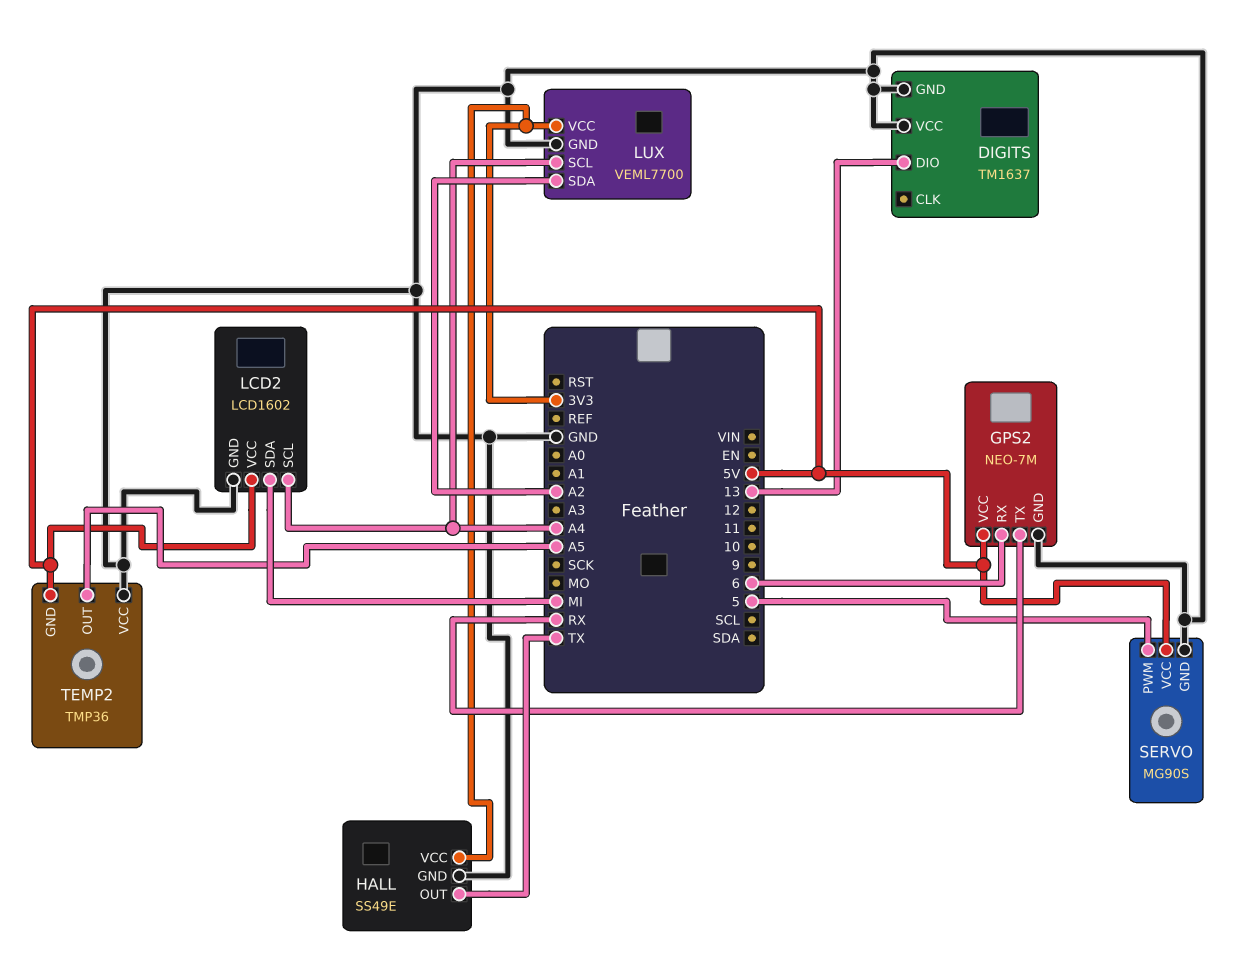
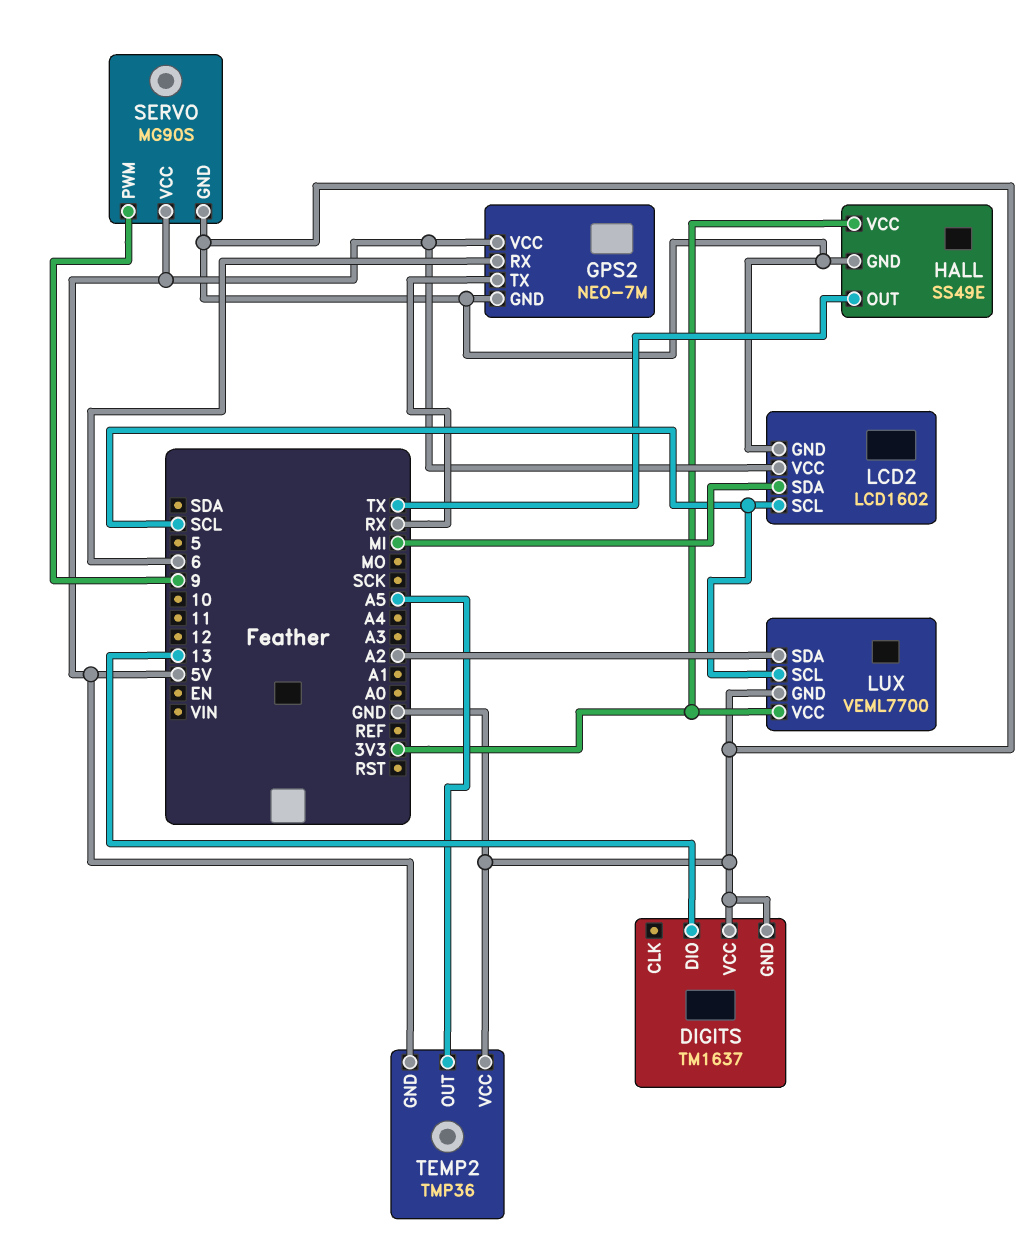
LCD2 pin SCL: A4 -> SCL
LUX pin SCL: A4 -> SCL
SERVO pin PWM: 5 -> 9

